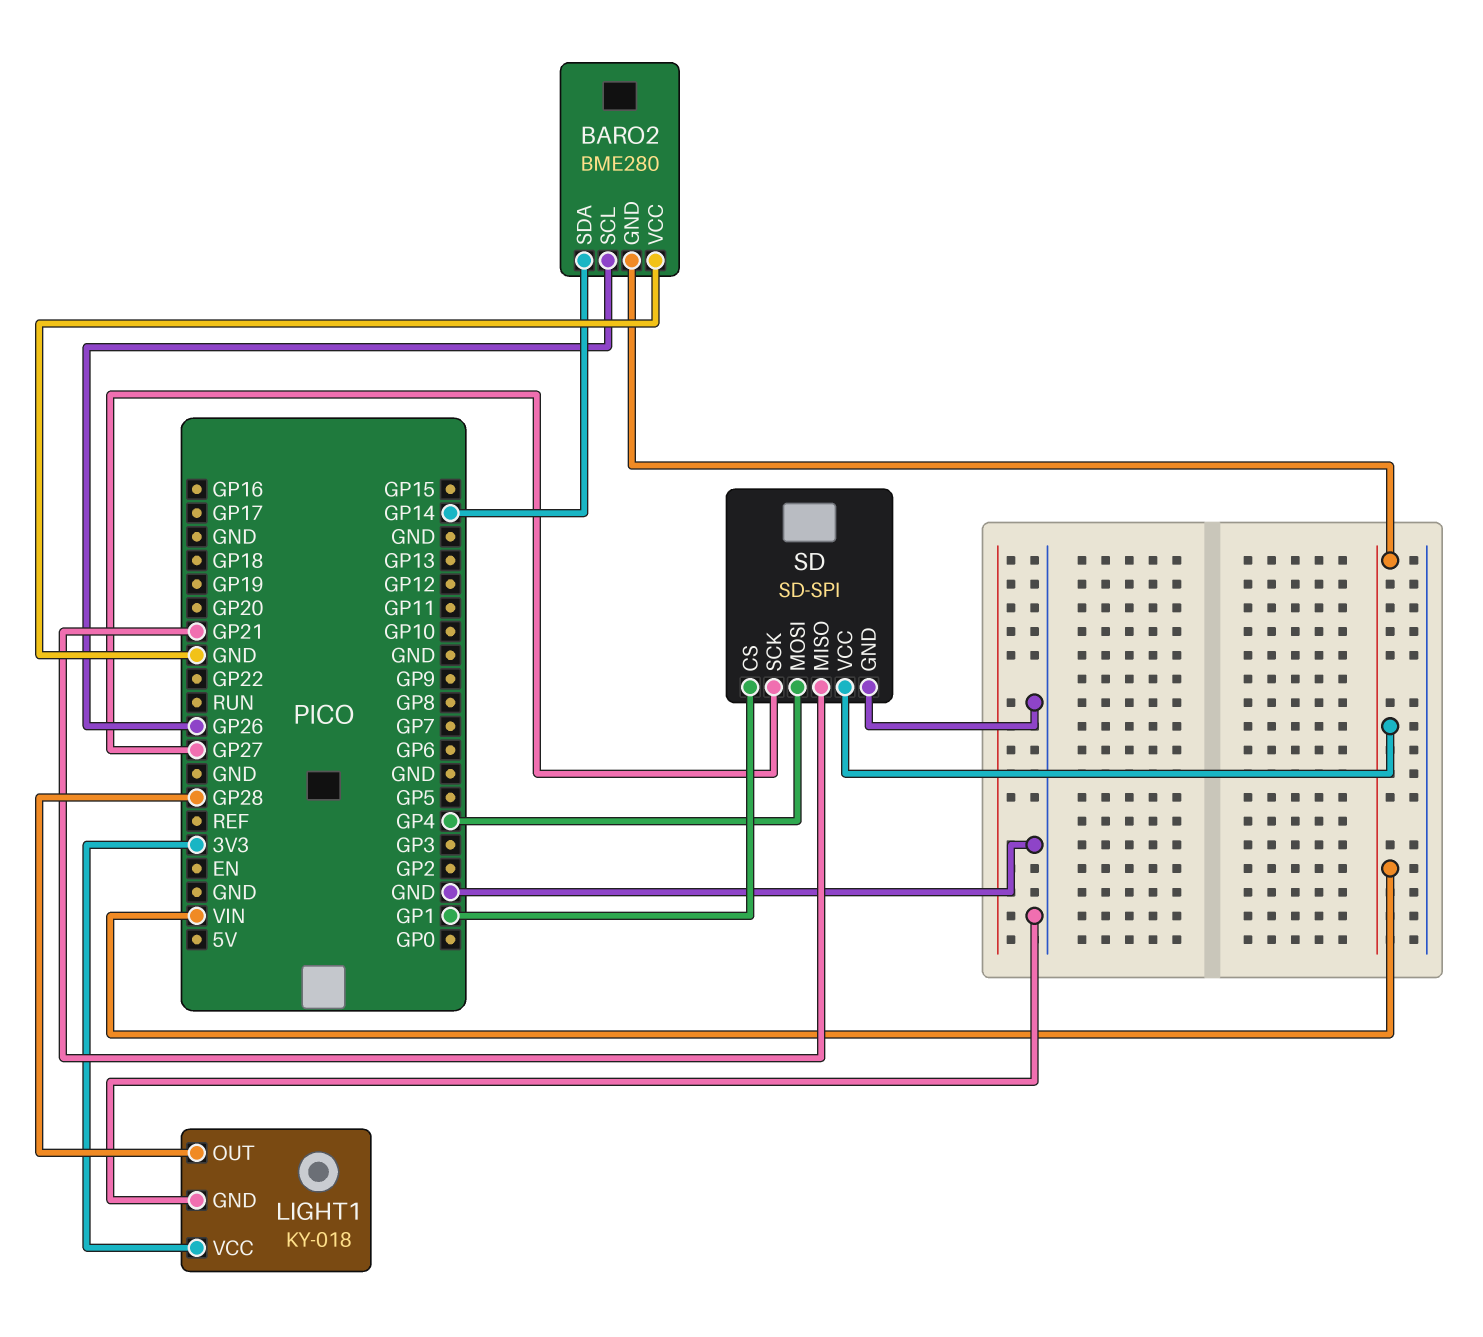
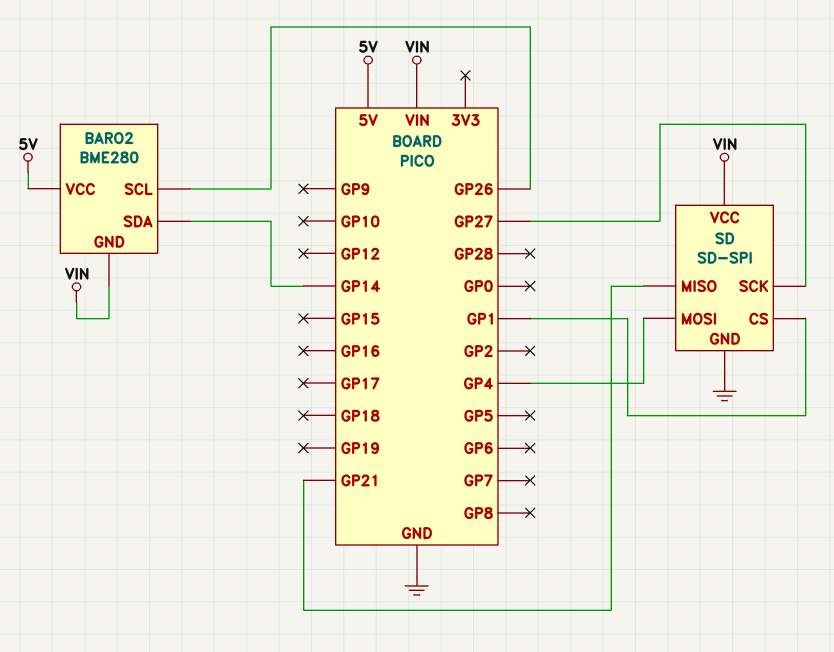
BARO2 pin VCC: GND -> 5V
LIGHT1: KY-018 -> none
LIGHT1 pin GND: GND -> none
LIGHT1 pin OUT: GP28 -> none
LIGHT1 pin VCC: 3V3 -> none

